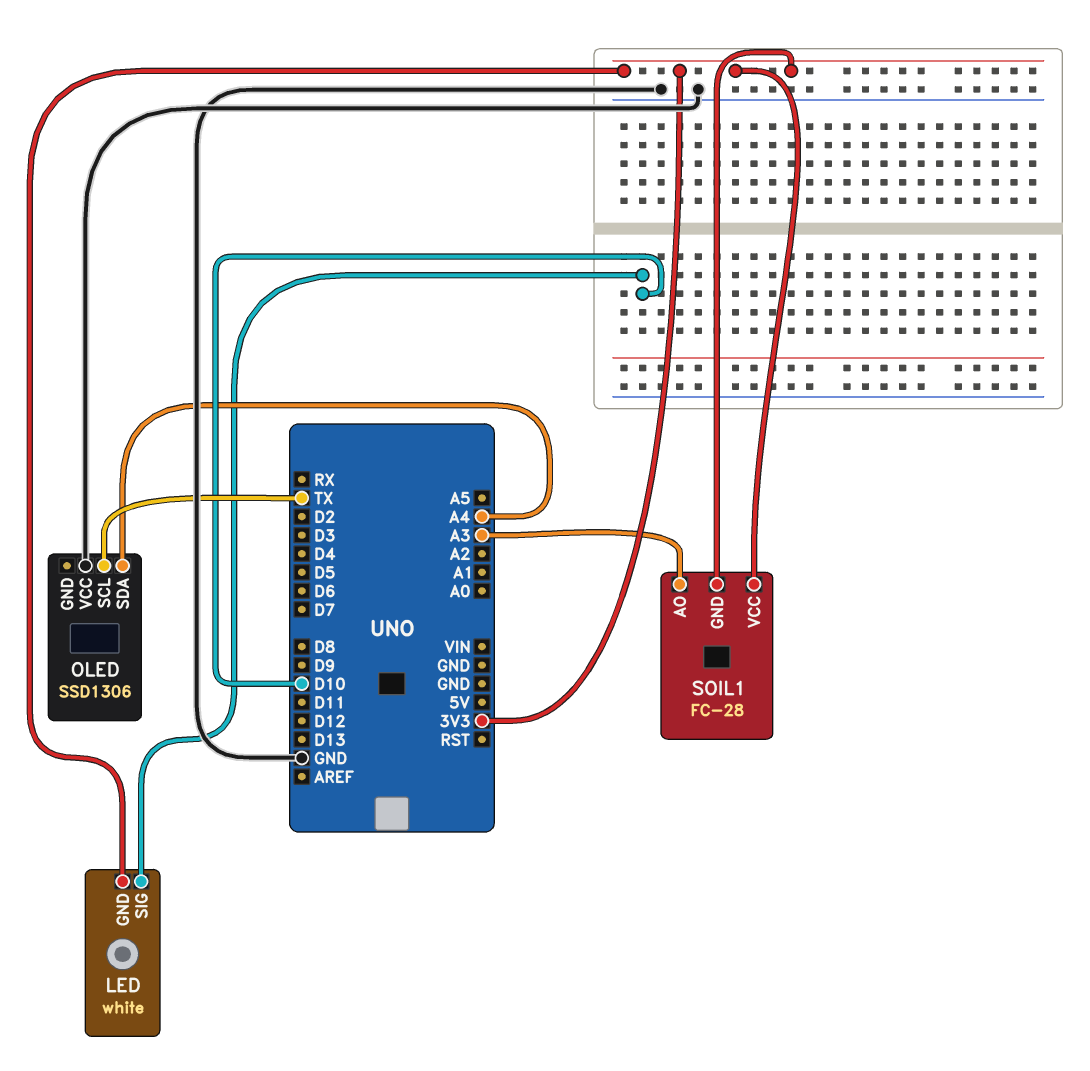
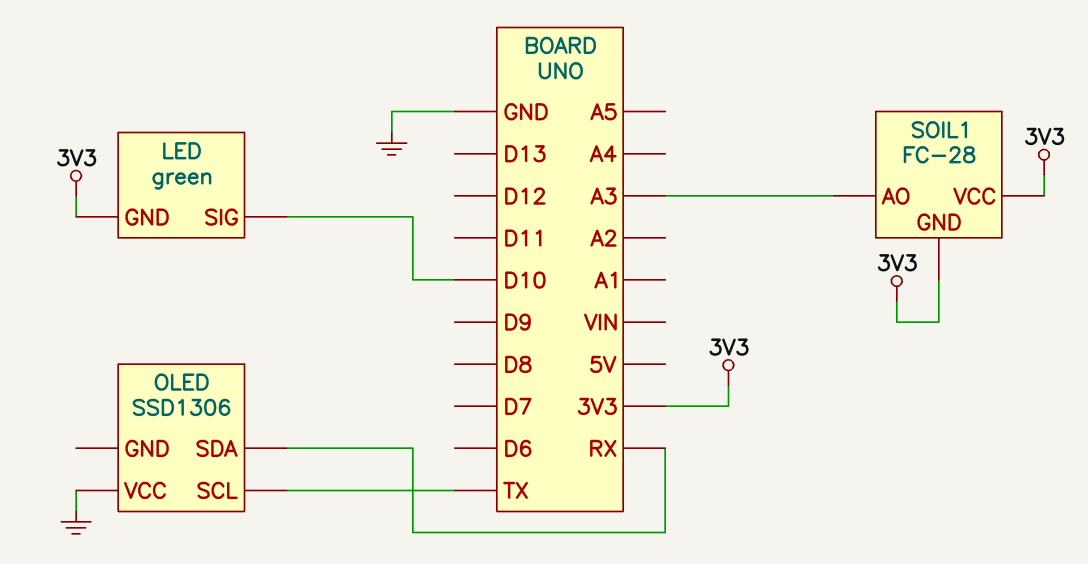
LED: white -> green
OLED pin SDA: A4 -> RX

